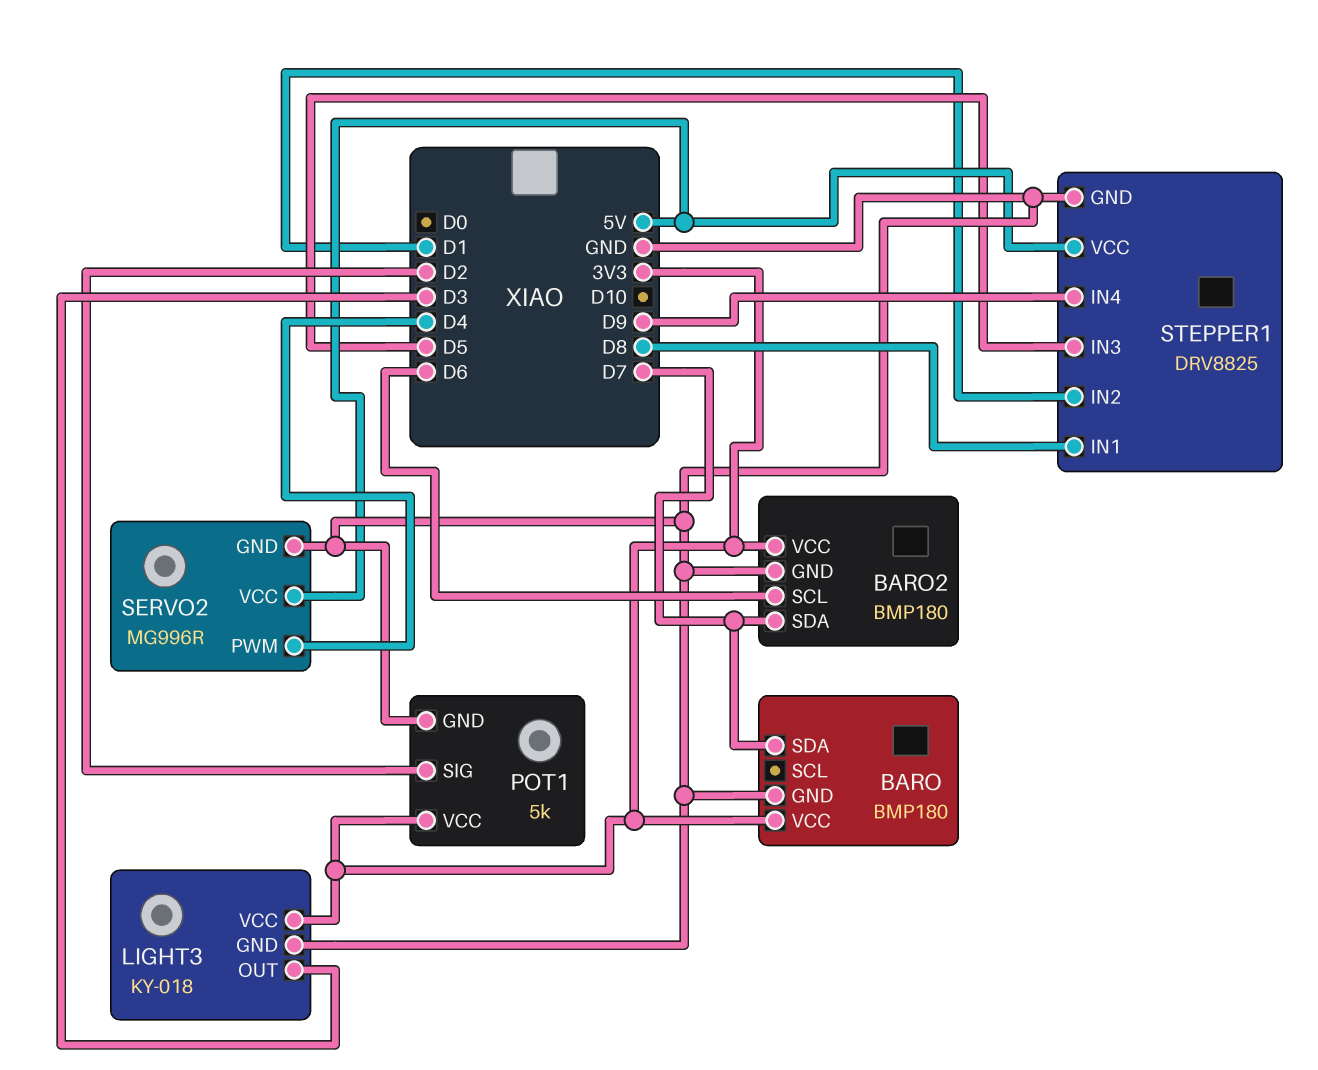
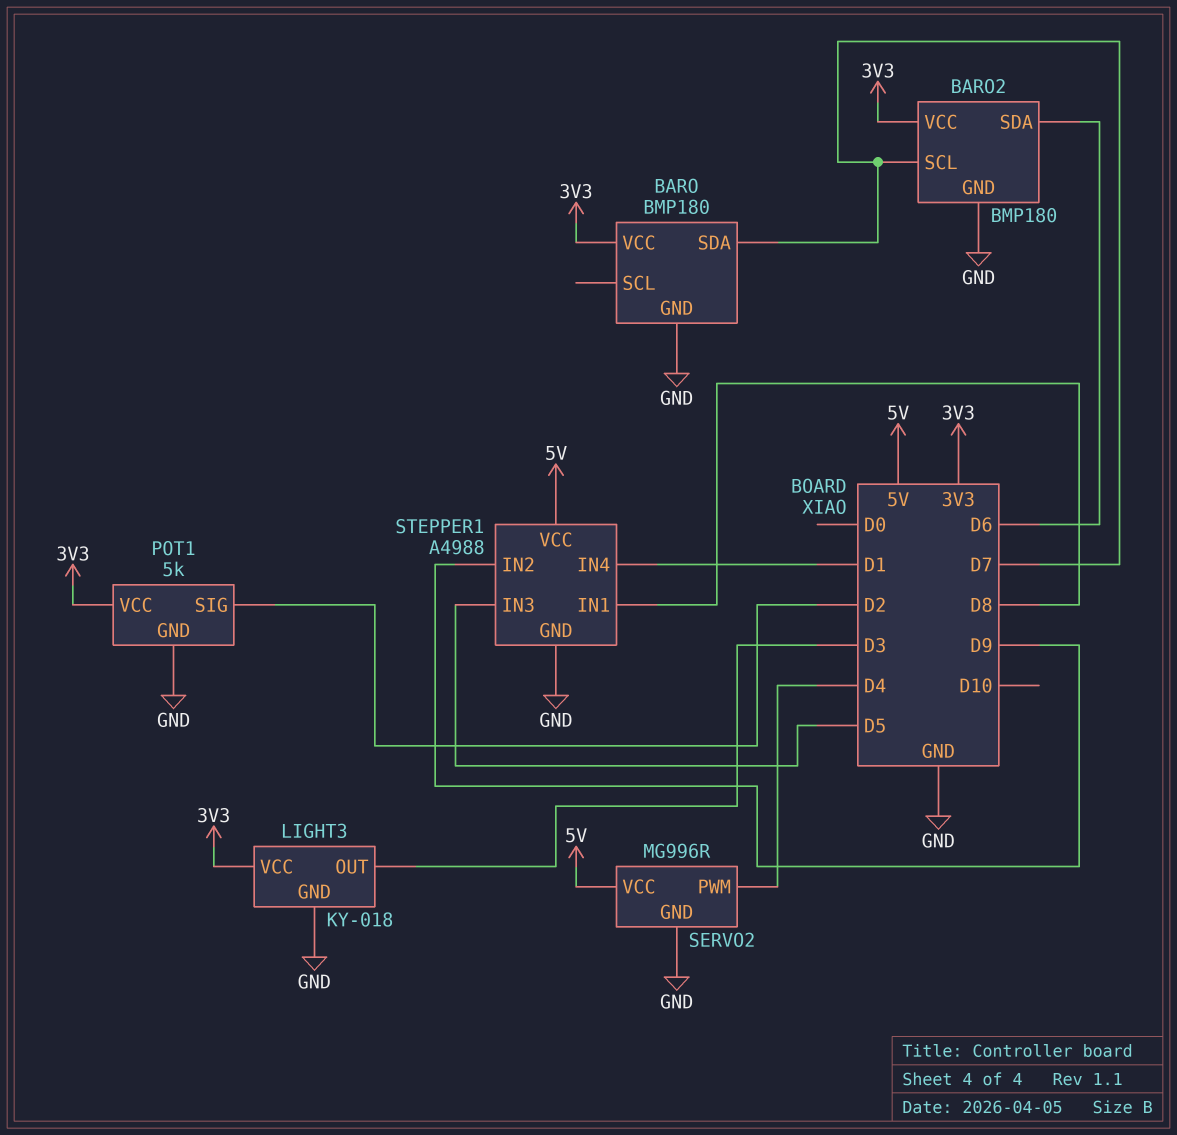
BARO2 pin SCL: D6 -> D7
BARO2 pin SDA: D7 -> D6
STEPPER1: DRV8825 -> A4988
STEPPER1 pin IN2: D1 -> D9
STEPPER1 pin IN4: D9 -> D1

